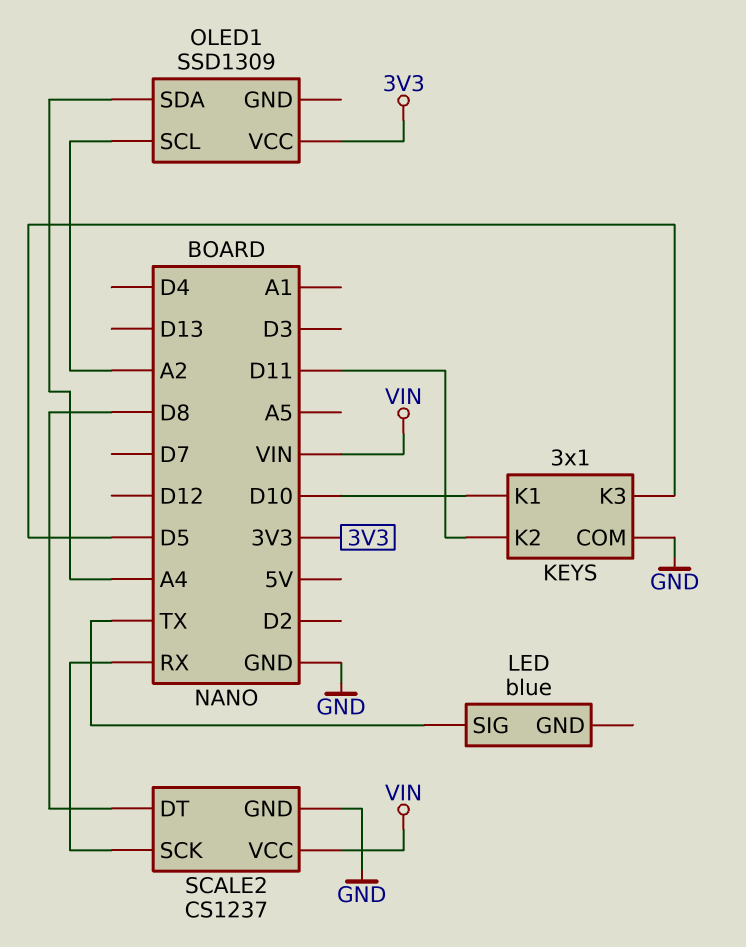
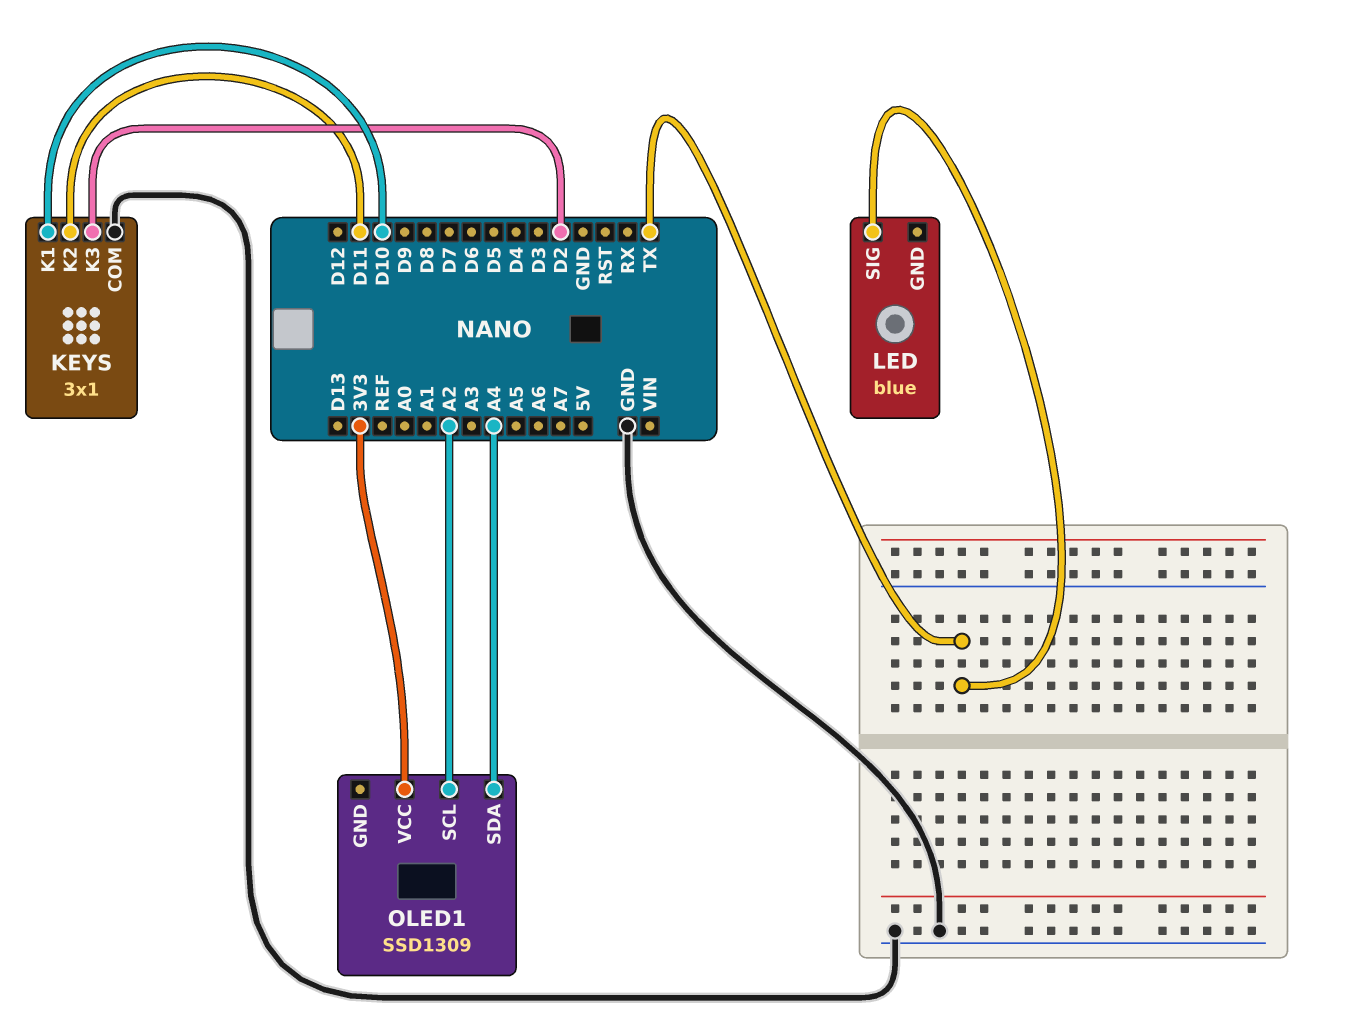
KEYS pin K3: D5 -> D2
SCALE2: CS1237 -> none
SCALE2 pin DT: D8 -> none
SCALE2 pin GND: GND -> none
SCALE2 pin SCK: RX -> none
SCALE2 pin VCC: VIN -> none

